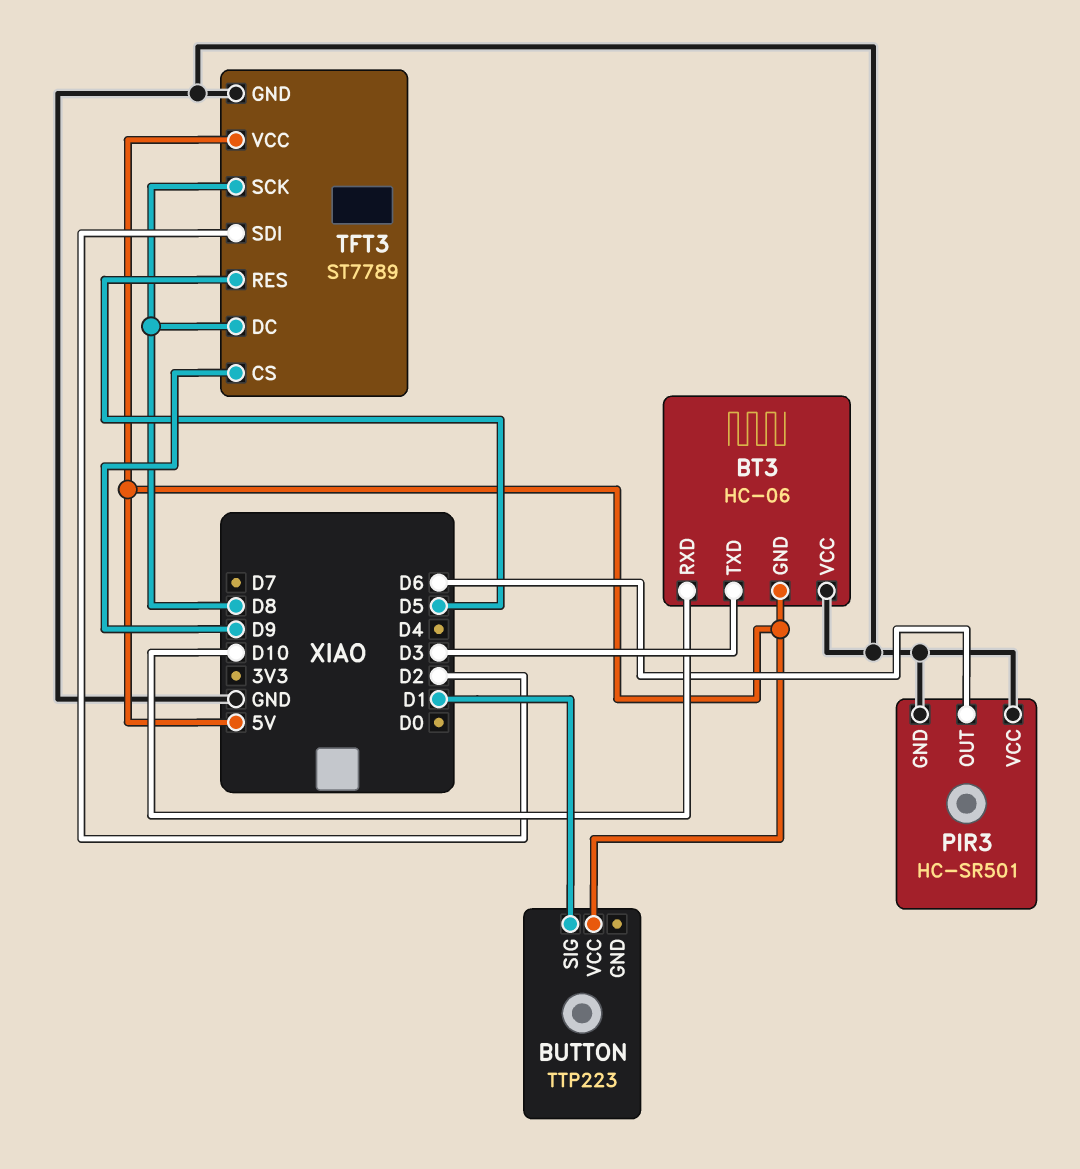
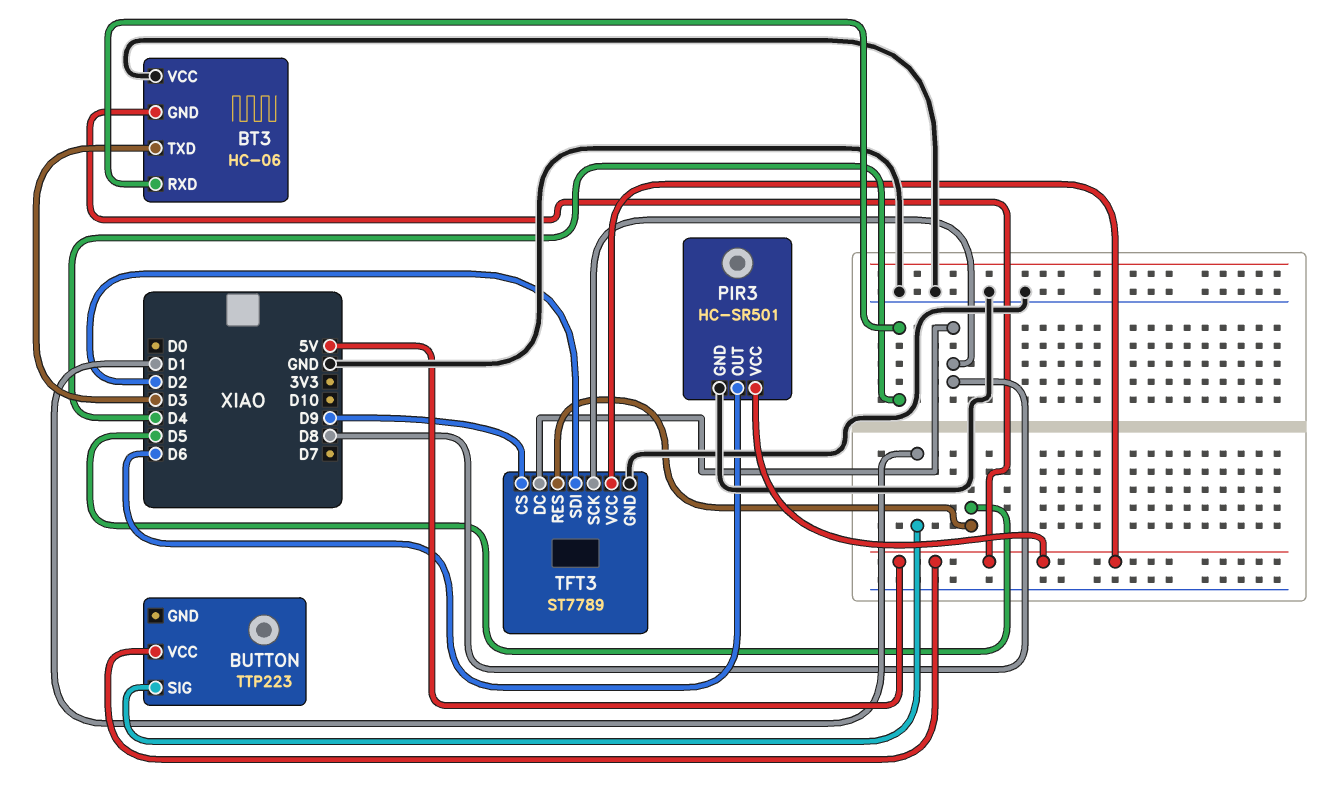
BT3 pin RXD: D10 -> D4
PIR3 pin VCC: GND -> 5V

